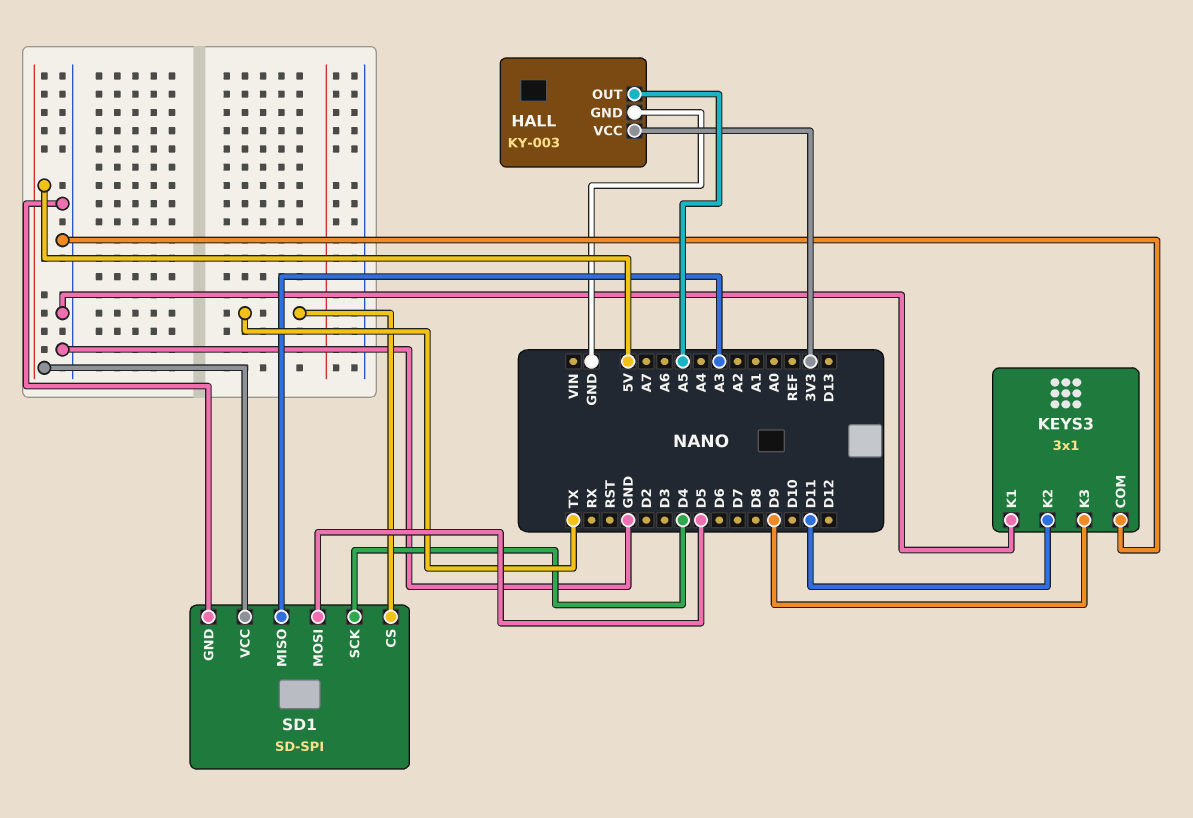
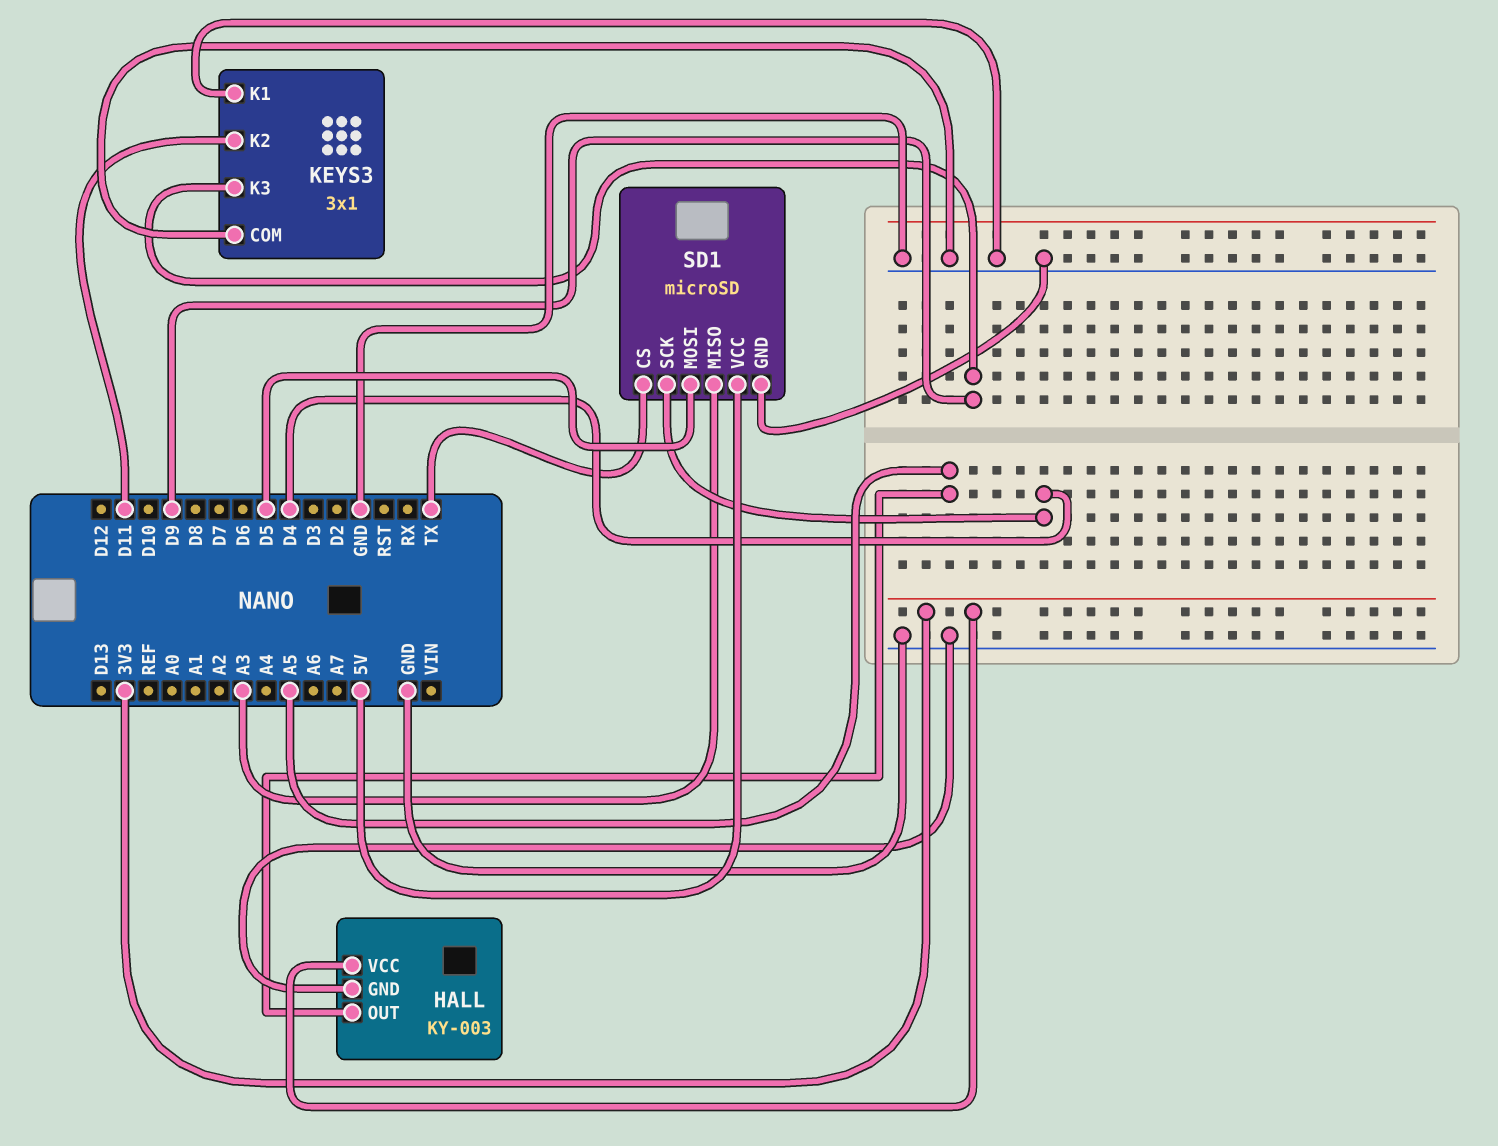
SD1: SD-SPI -> microSD

